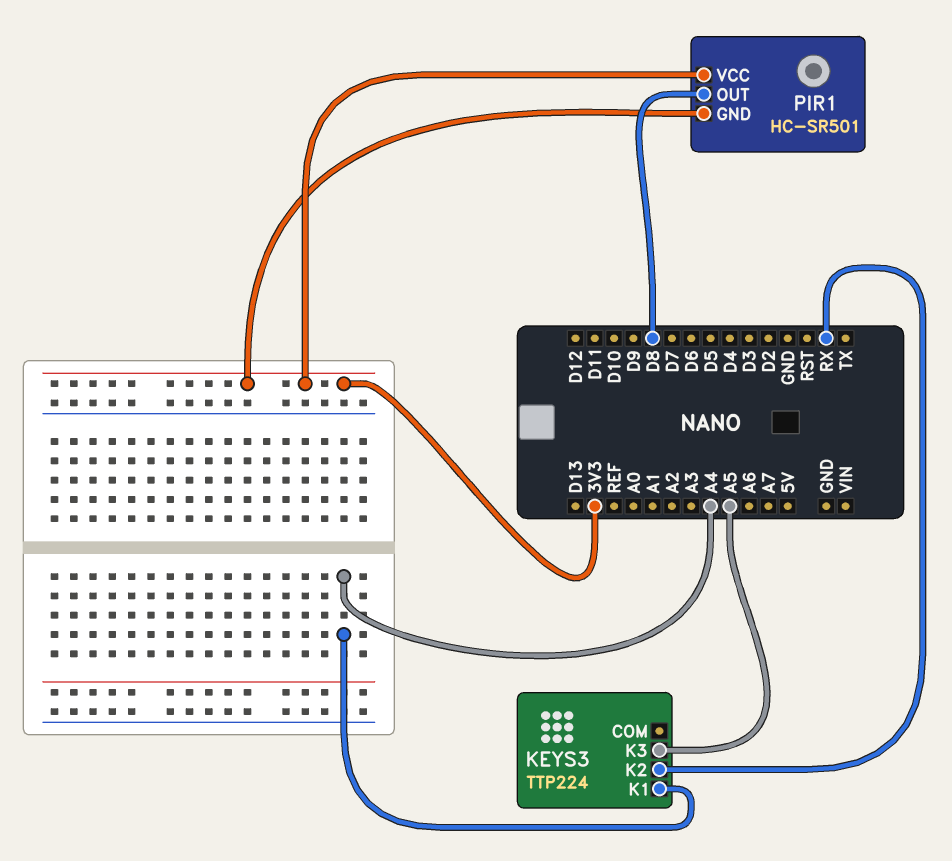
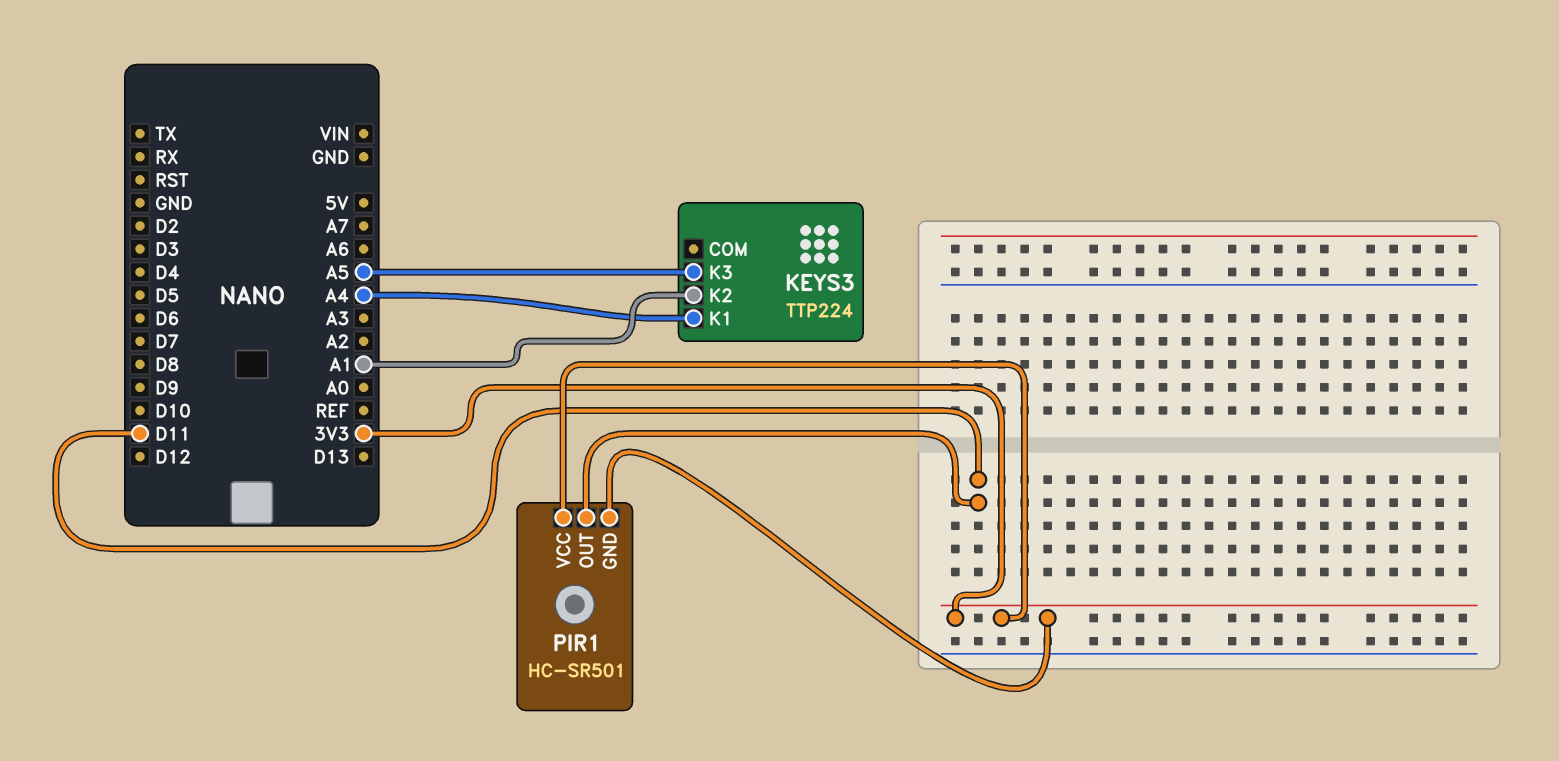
KEYS3 pin K2: RX -> A1
PIR1 pin OUT: D8 -> D11

